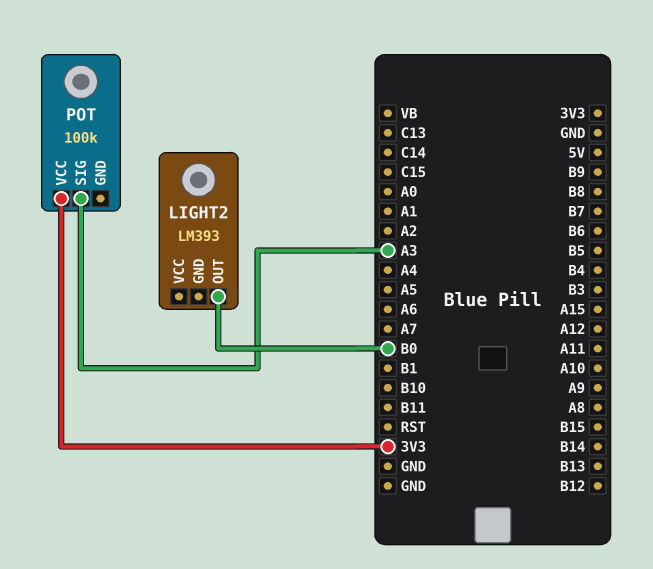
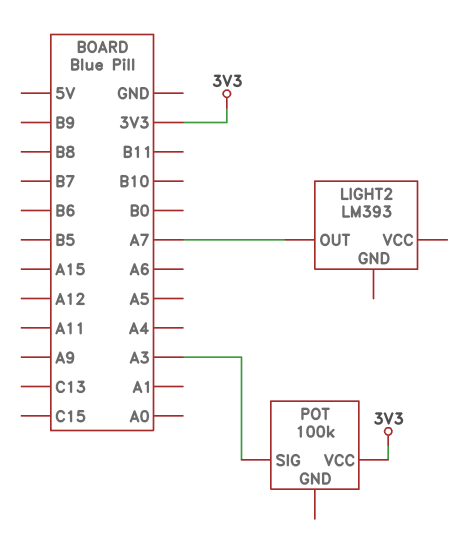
LIGHT2 pin OUT: B0 -> A7

